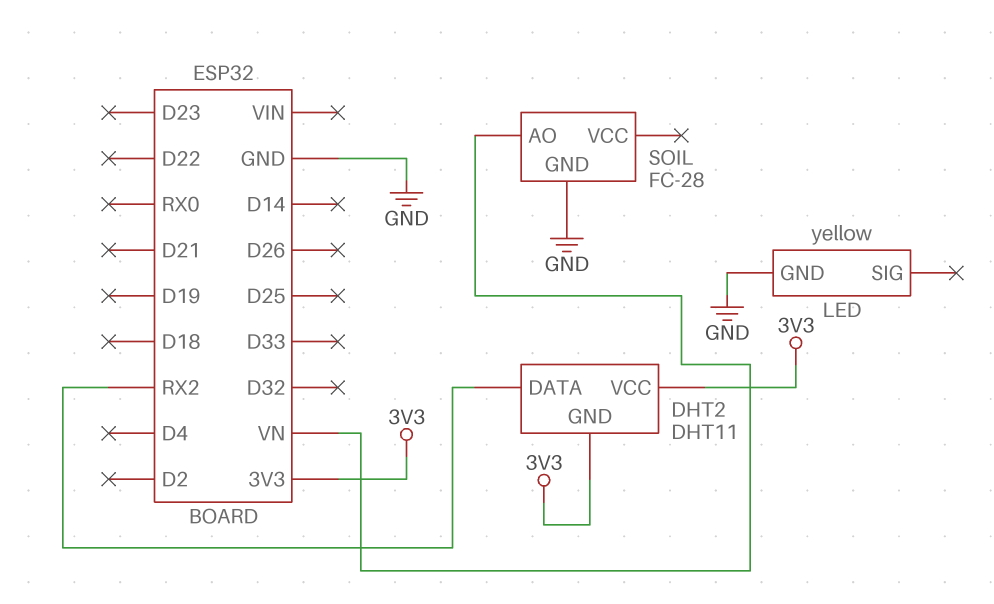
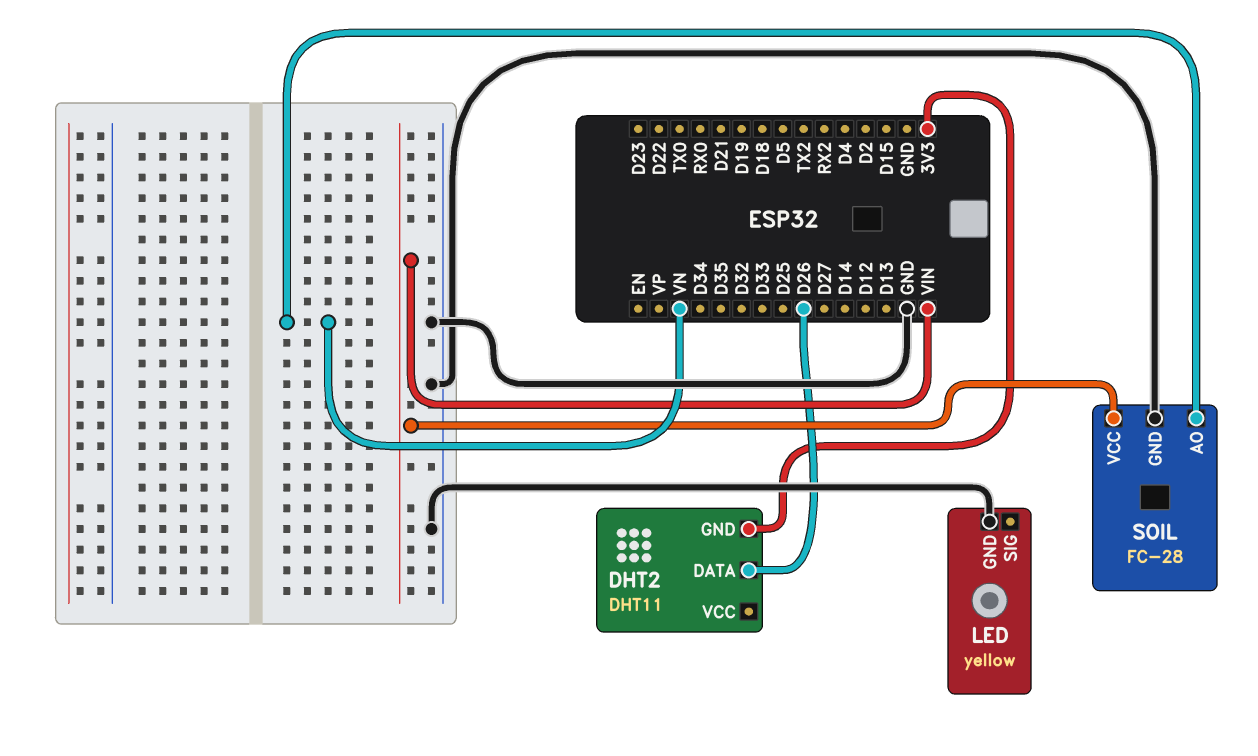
DHT2 pin DATA: RX2 -> D26
DHT2 pin VCC: 3V3 -> none
SOIL pin VCC: none -> VIN

